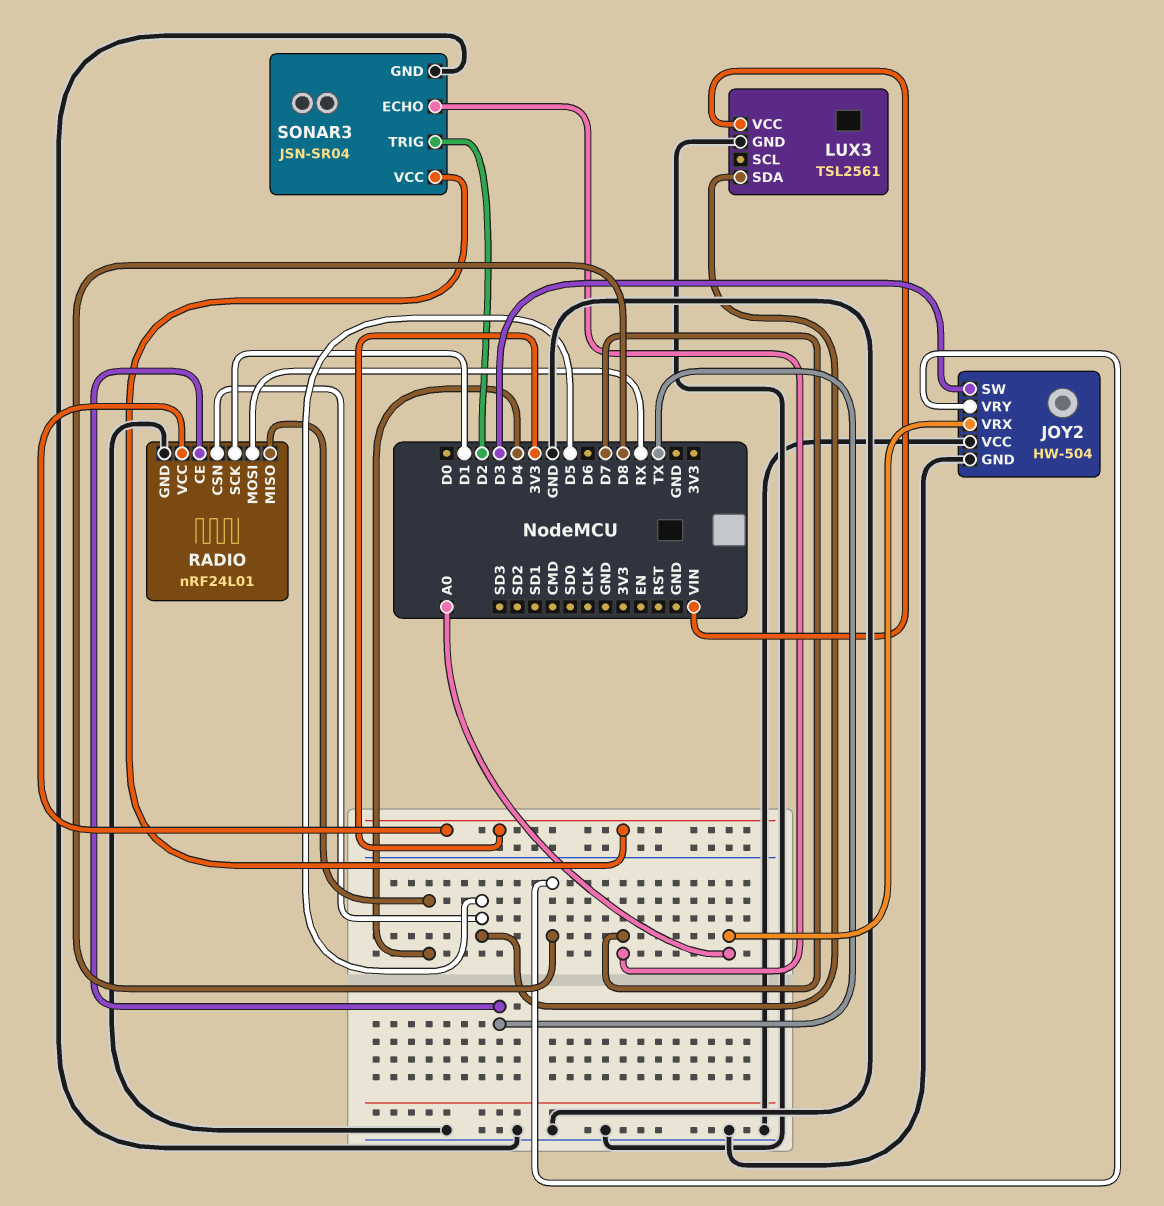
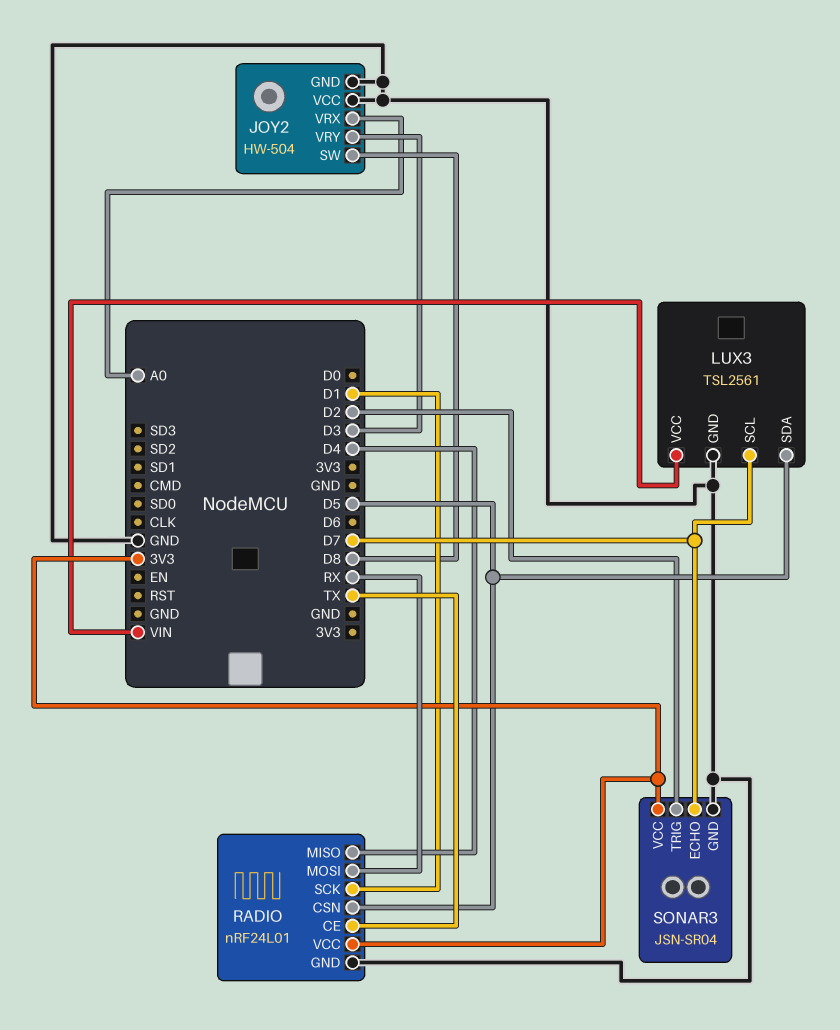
JOY2 pin SW: D3 -> D8
JOY2 pin VRY: D8 -> D3
LUX3 pin SCL: none -> D7

